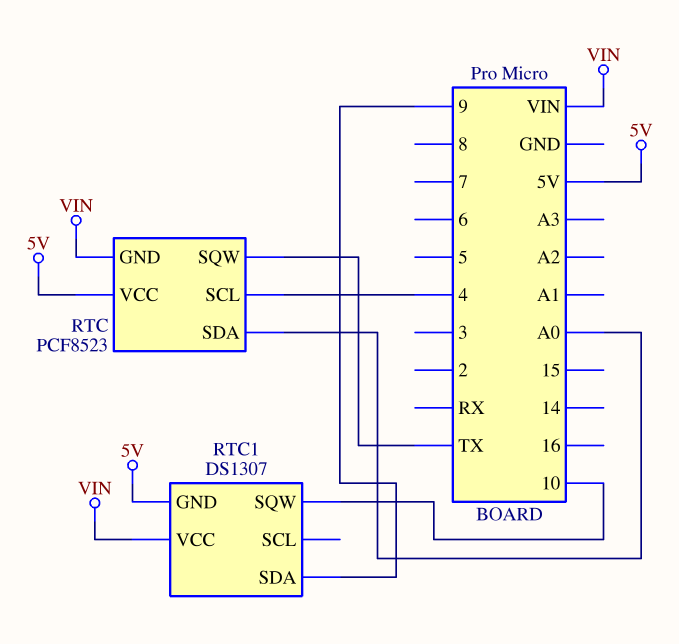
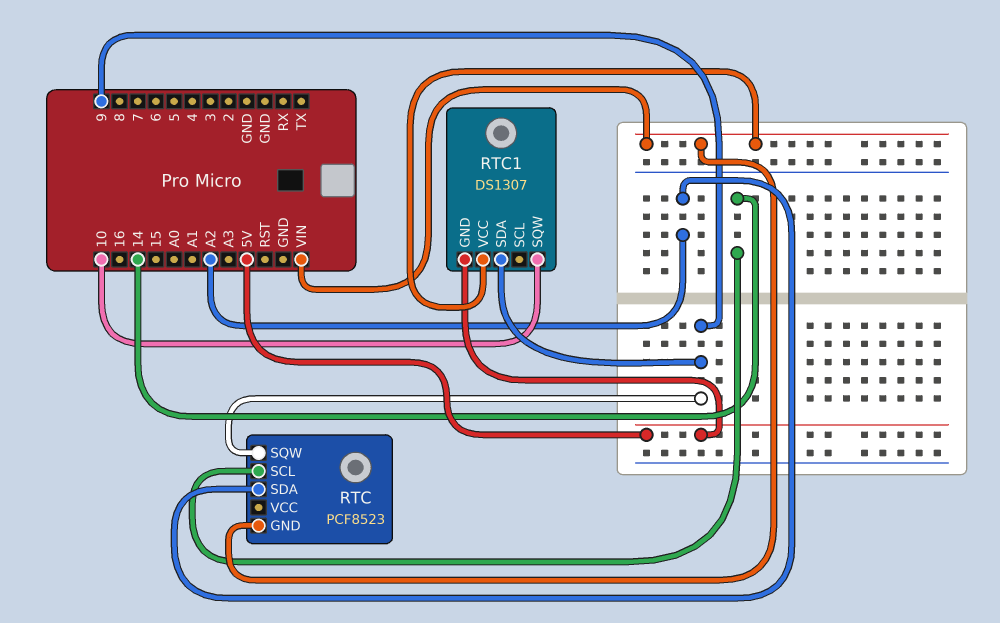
RTC pin SCL: 4 -> 14
RTC pin SDA: A0 -> A2
RTC pin SQW: TX -> 9
RTC pin VCC: 5V -> none

